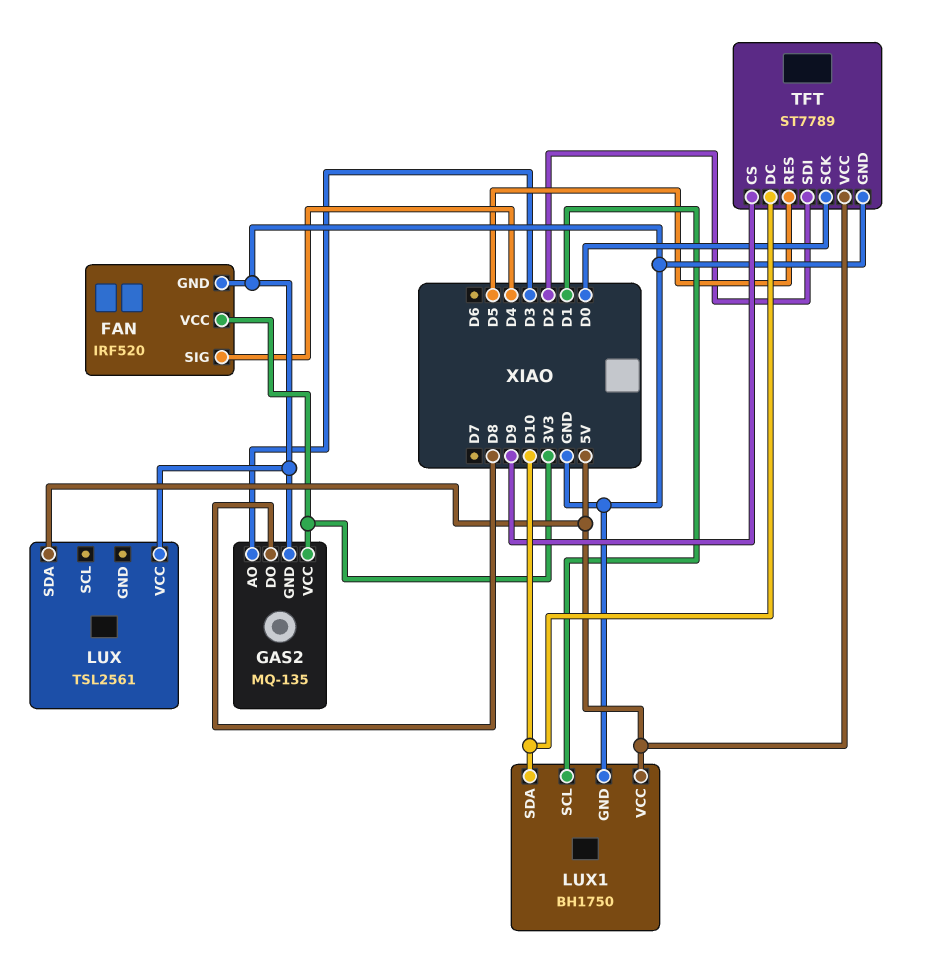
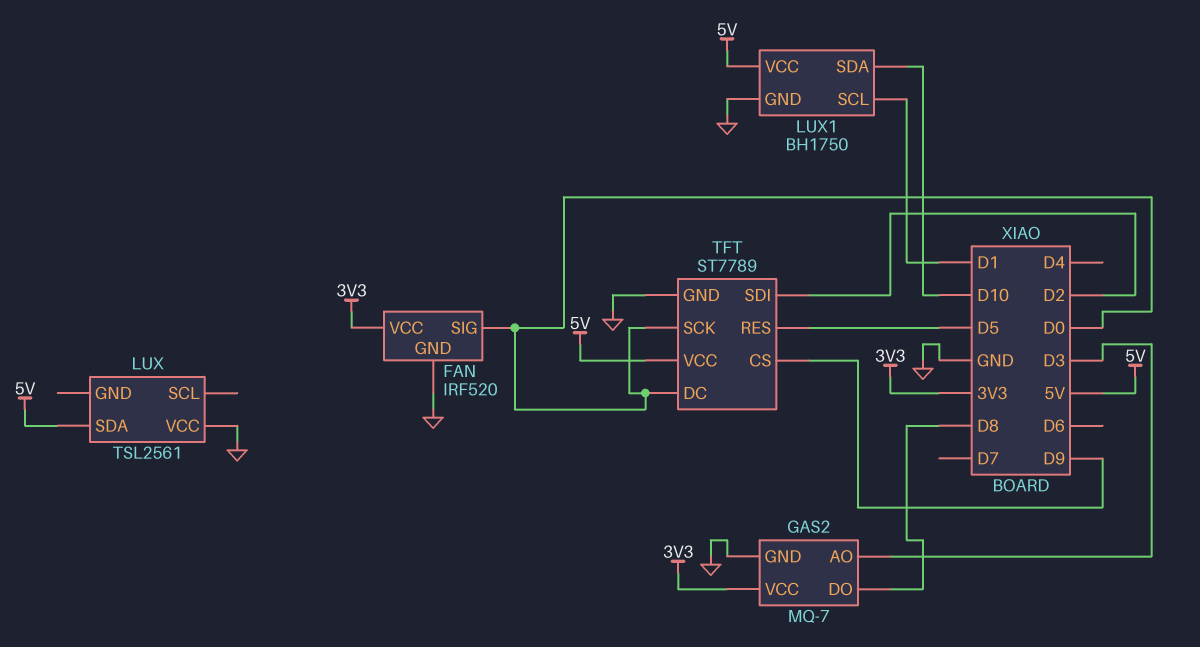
FAN pin SIG: D4 -> D0
GAS2: MQ-135 -> MQ-7
TFT pin DC: D10 -> D0

